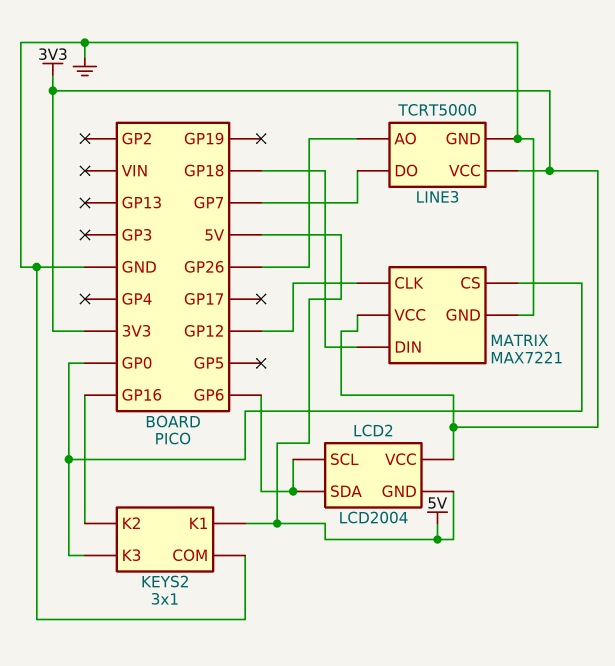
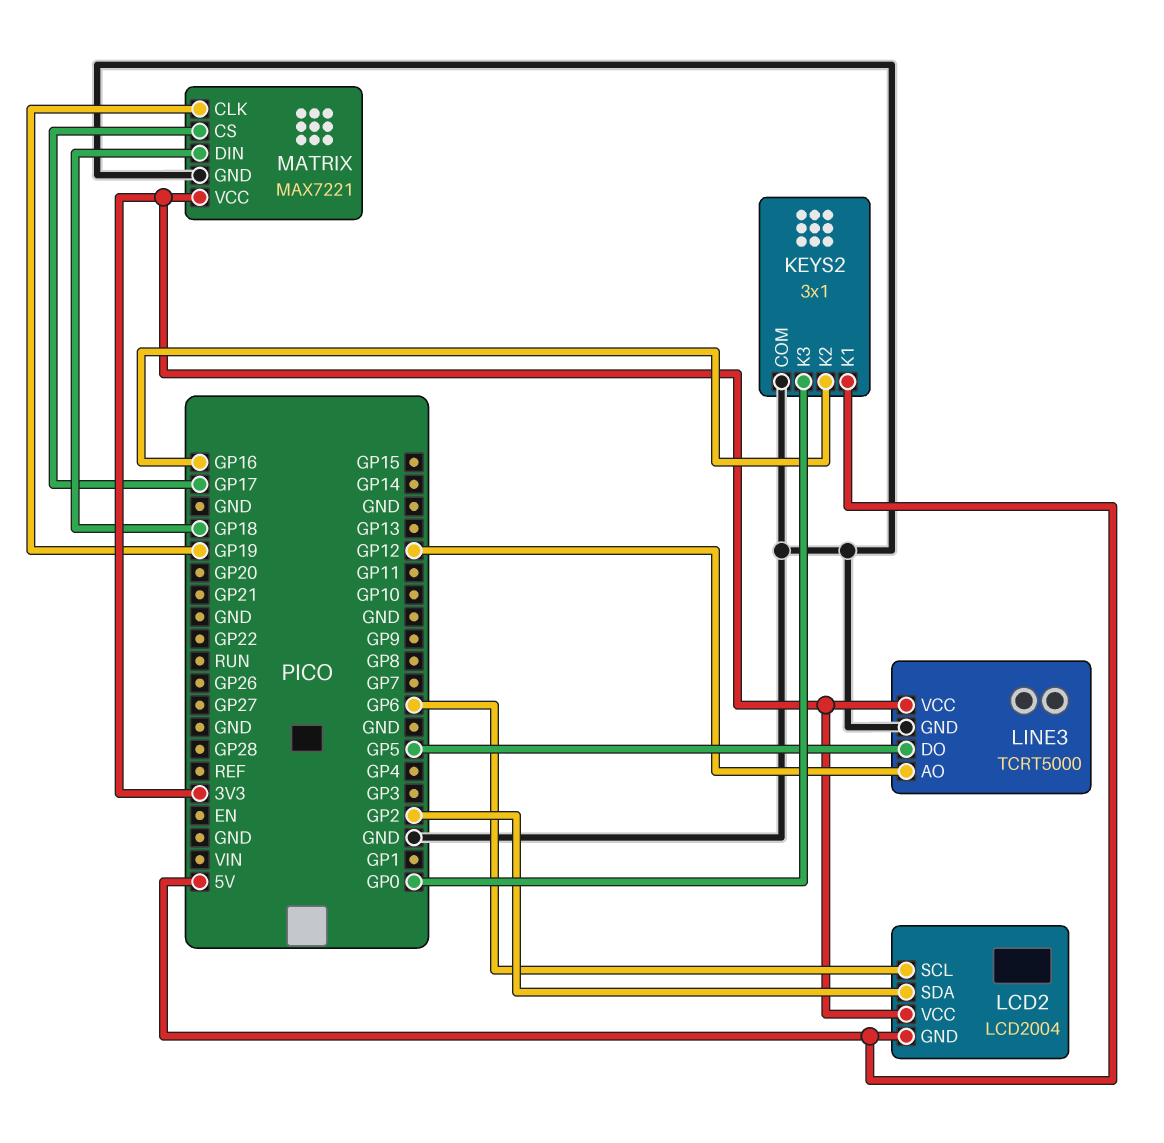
LCD2 pin SDA: GP6 -> GP2
LINE3 pin AO: GP26 -> GP12
LINE3 pin DO: GP7 -> GP5
MATRIX pin CLK: GP12 -> GP19
MATRIX pin CS: GP0 -> GP17

